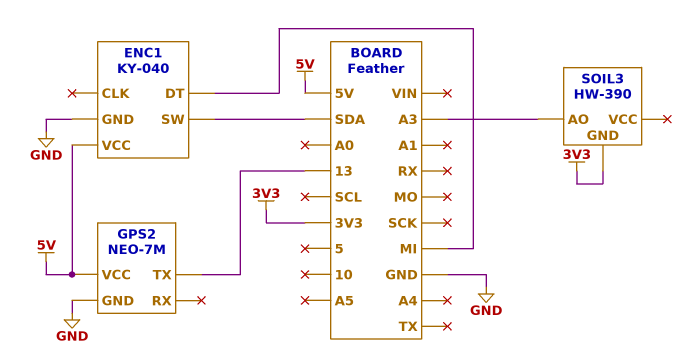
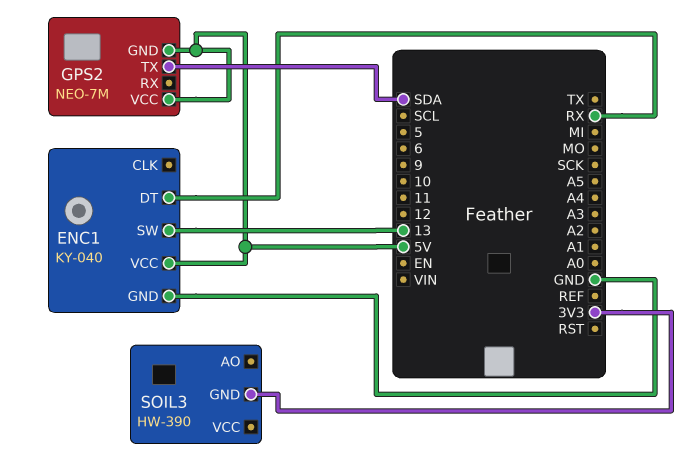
ENC1 pin DT: MI -> RX
ENC1 pin SW: SDA -> 13
GPS2 pin GND: GND -> 5V
GPS2 pin TX: 13 -> SDA
SOIL3 pin AO: A3 -> none

